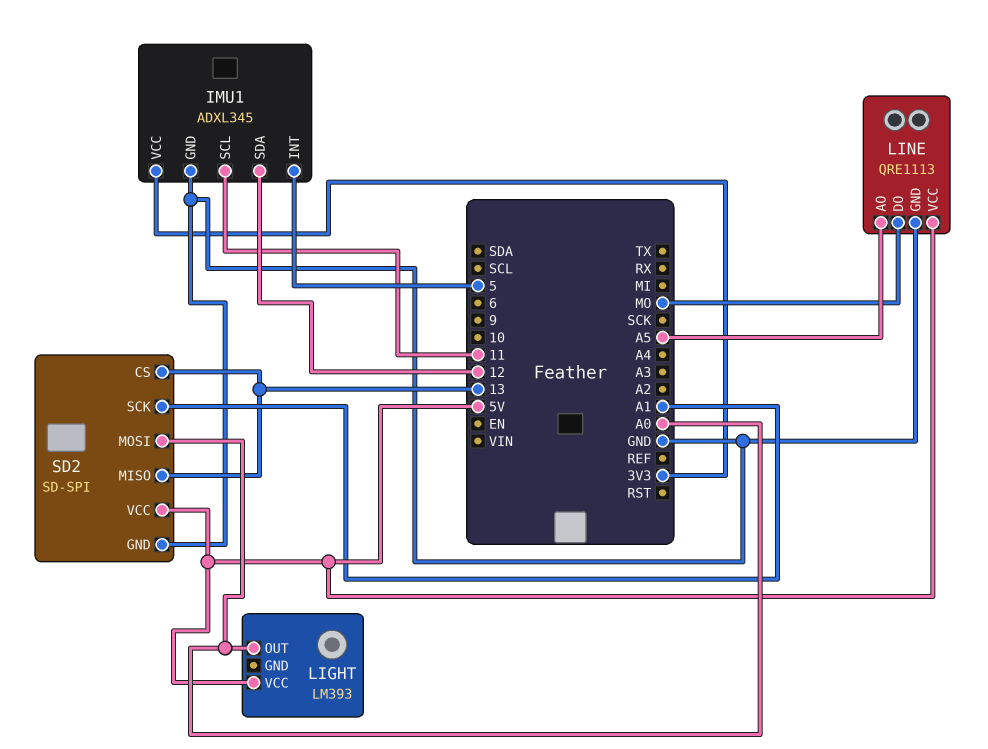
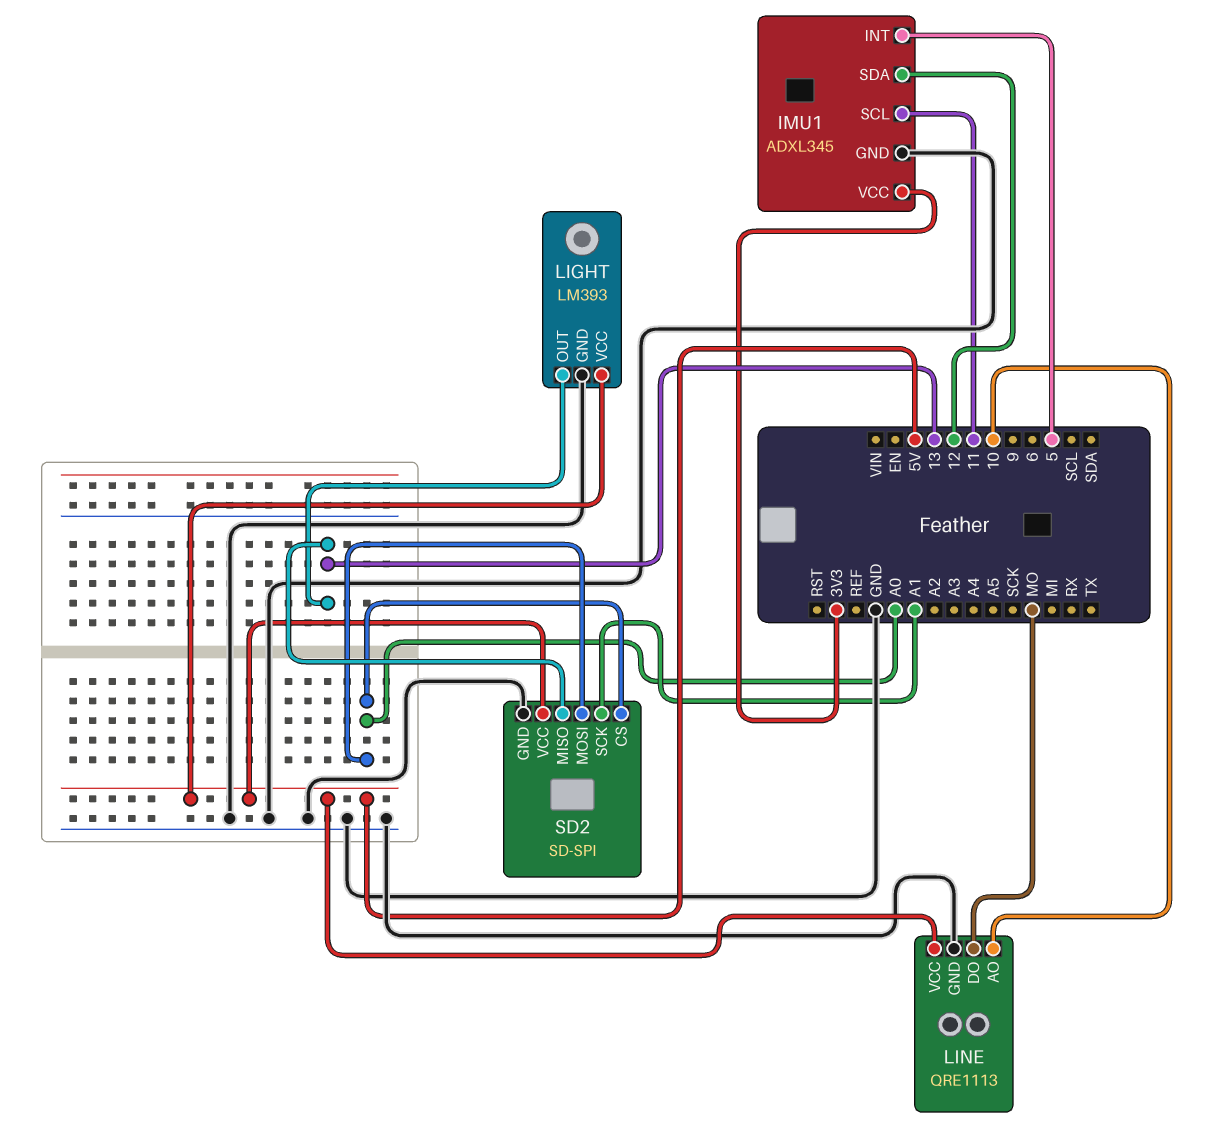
LIGHT pin GND: none -> GND
LIGHT pin OUT: A0 -> 13
LINE pin AO: A5 -> 10
SD2 pin CS: 13 -> A0

